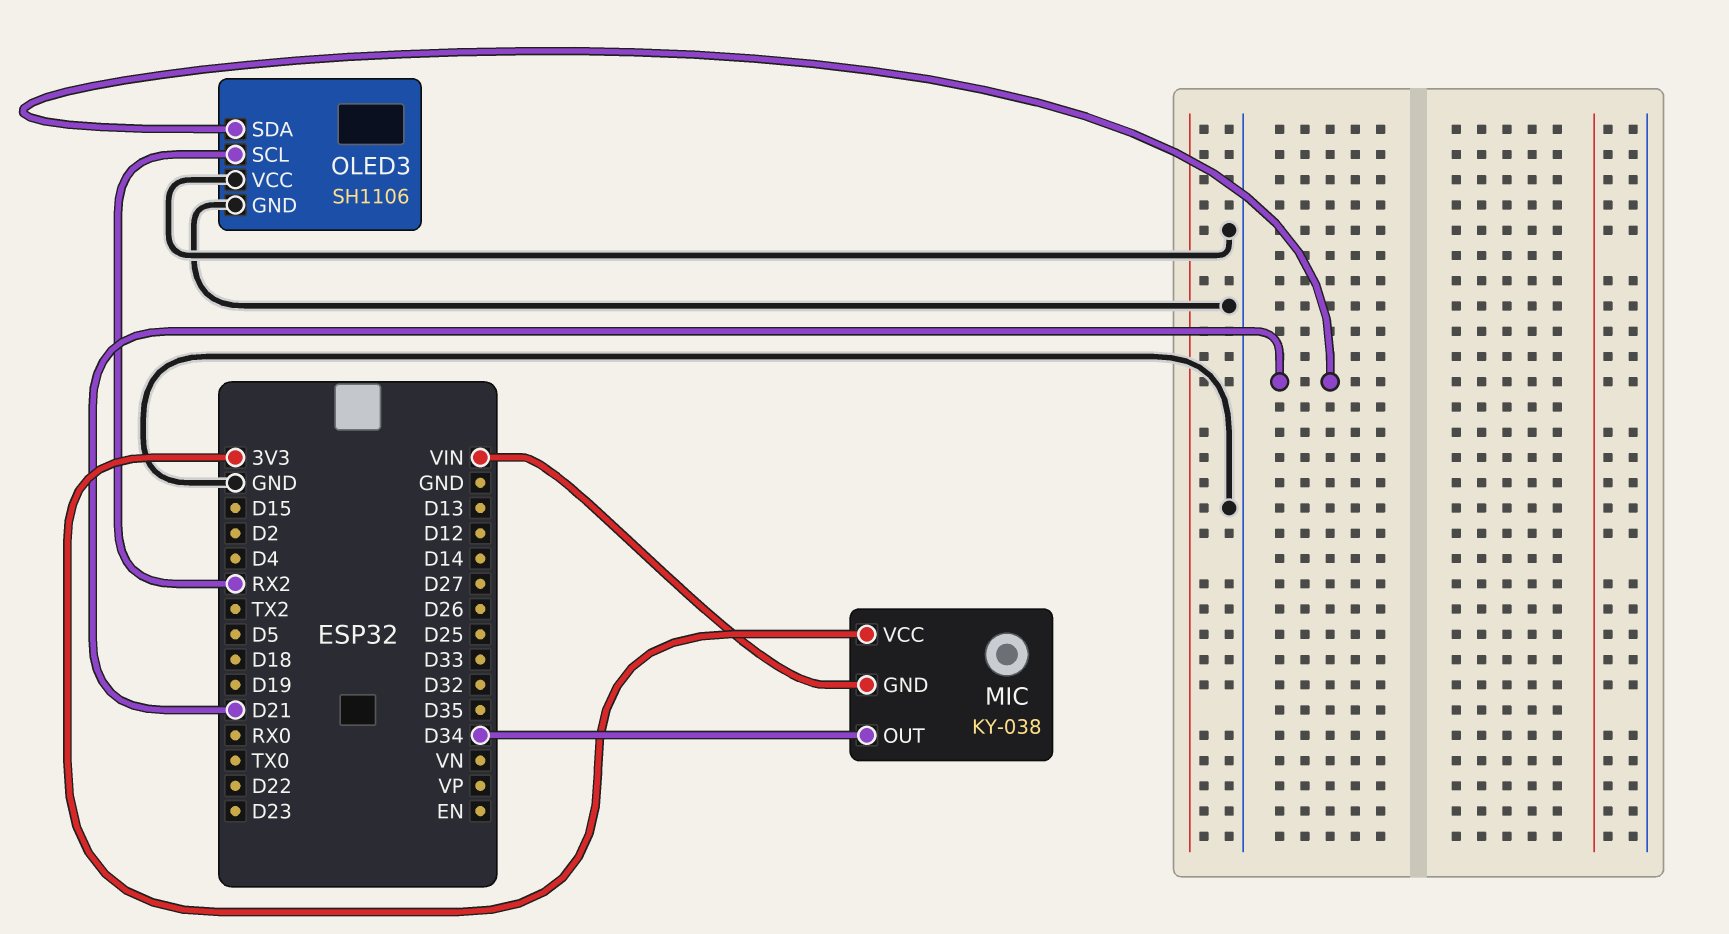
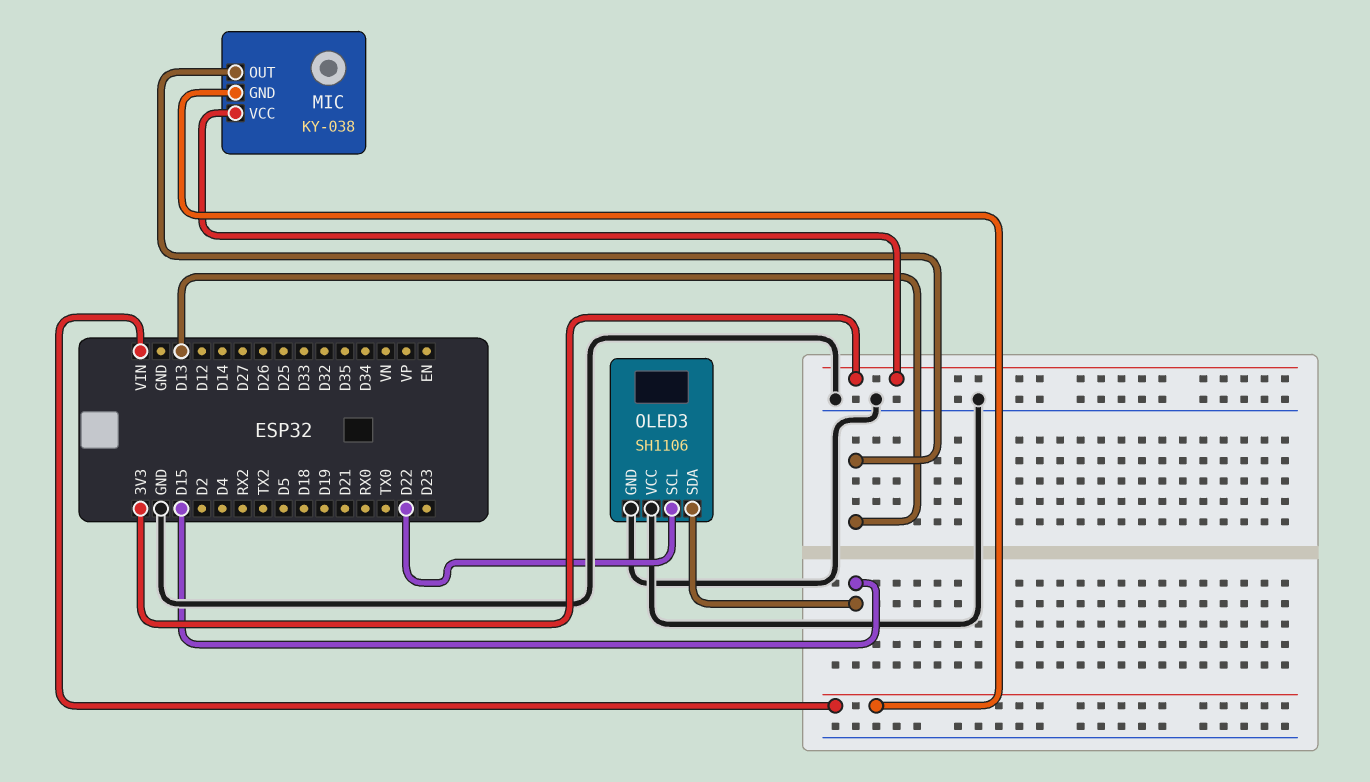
MIC pin OUT: D34 -> D13
OLED3 pin SCL: RX2 -> D22
OLED3 pin SDA: D21 -> D15

